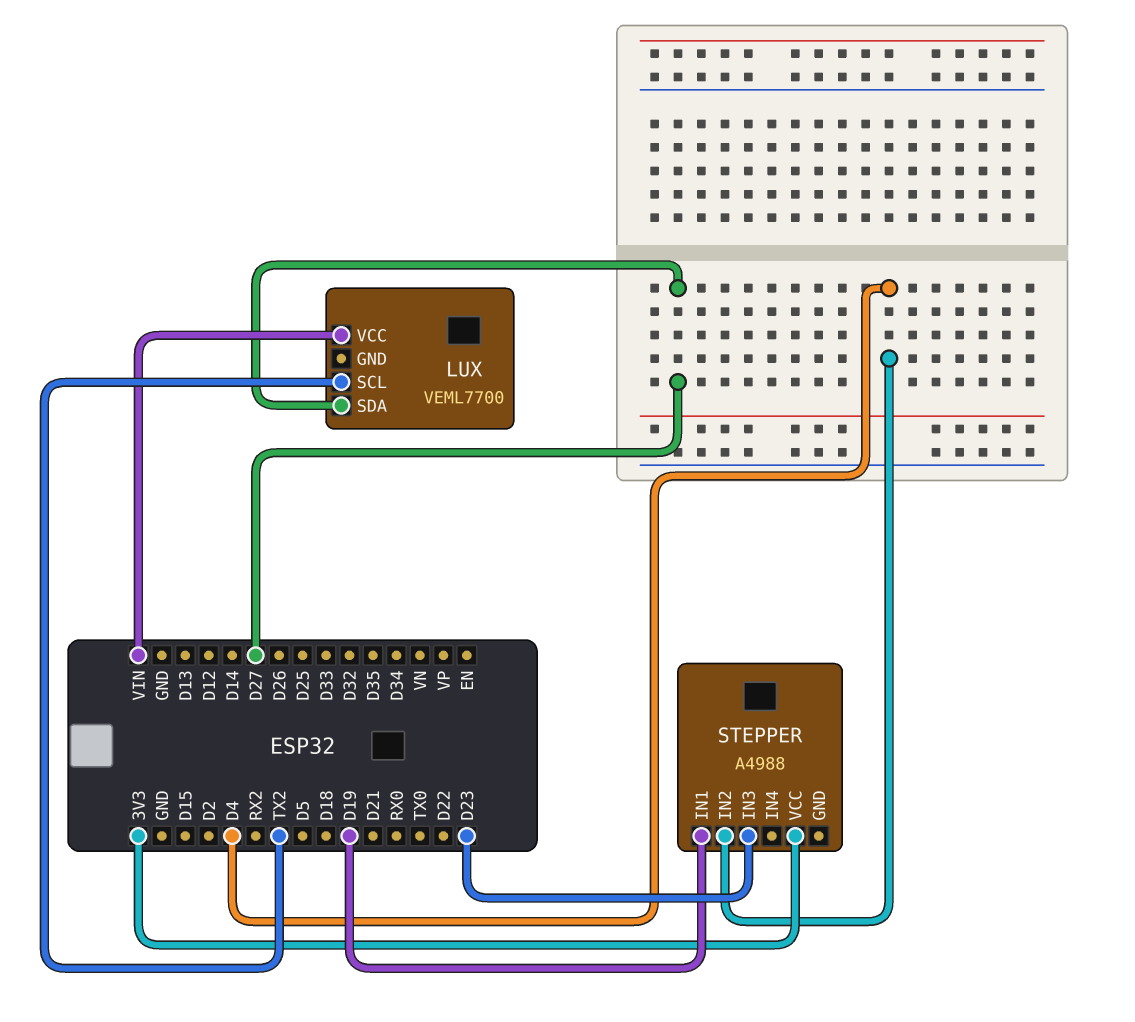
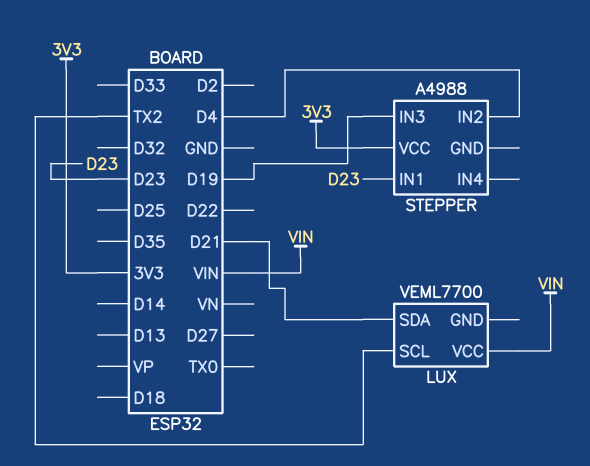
LUX pin SDA: D27 -> D21
STEPPER pin IN1: D19 -> D23
STEPPER pin IN3: D23 -> D19

